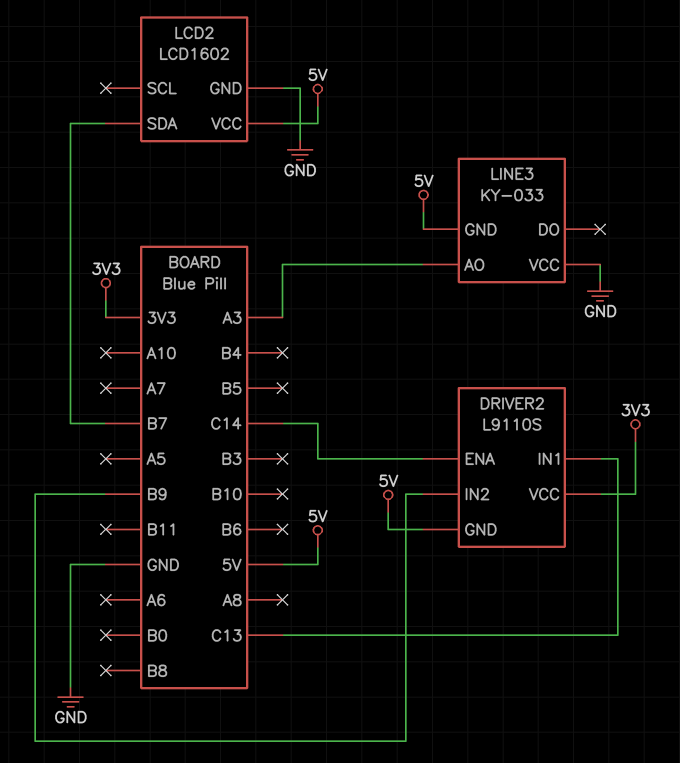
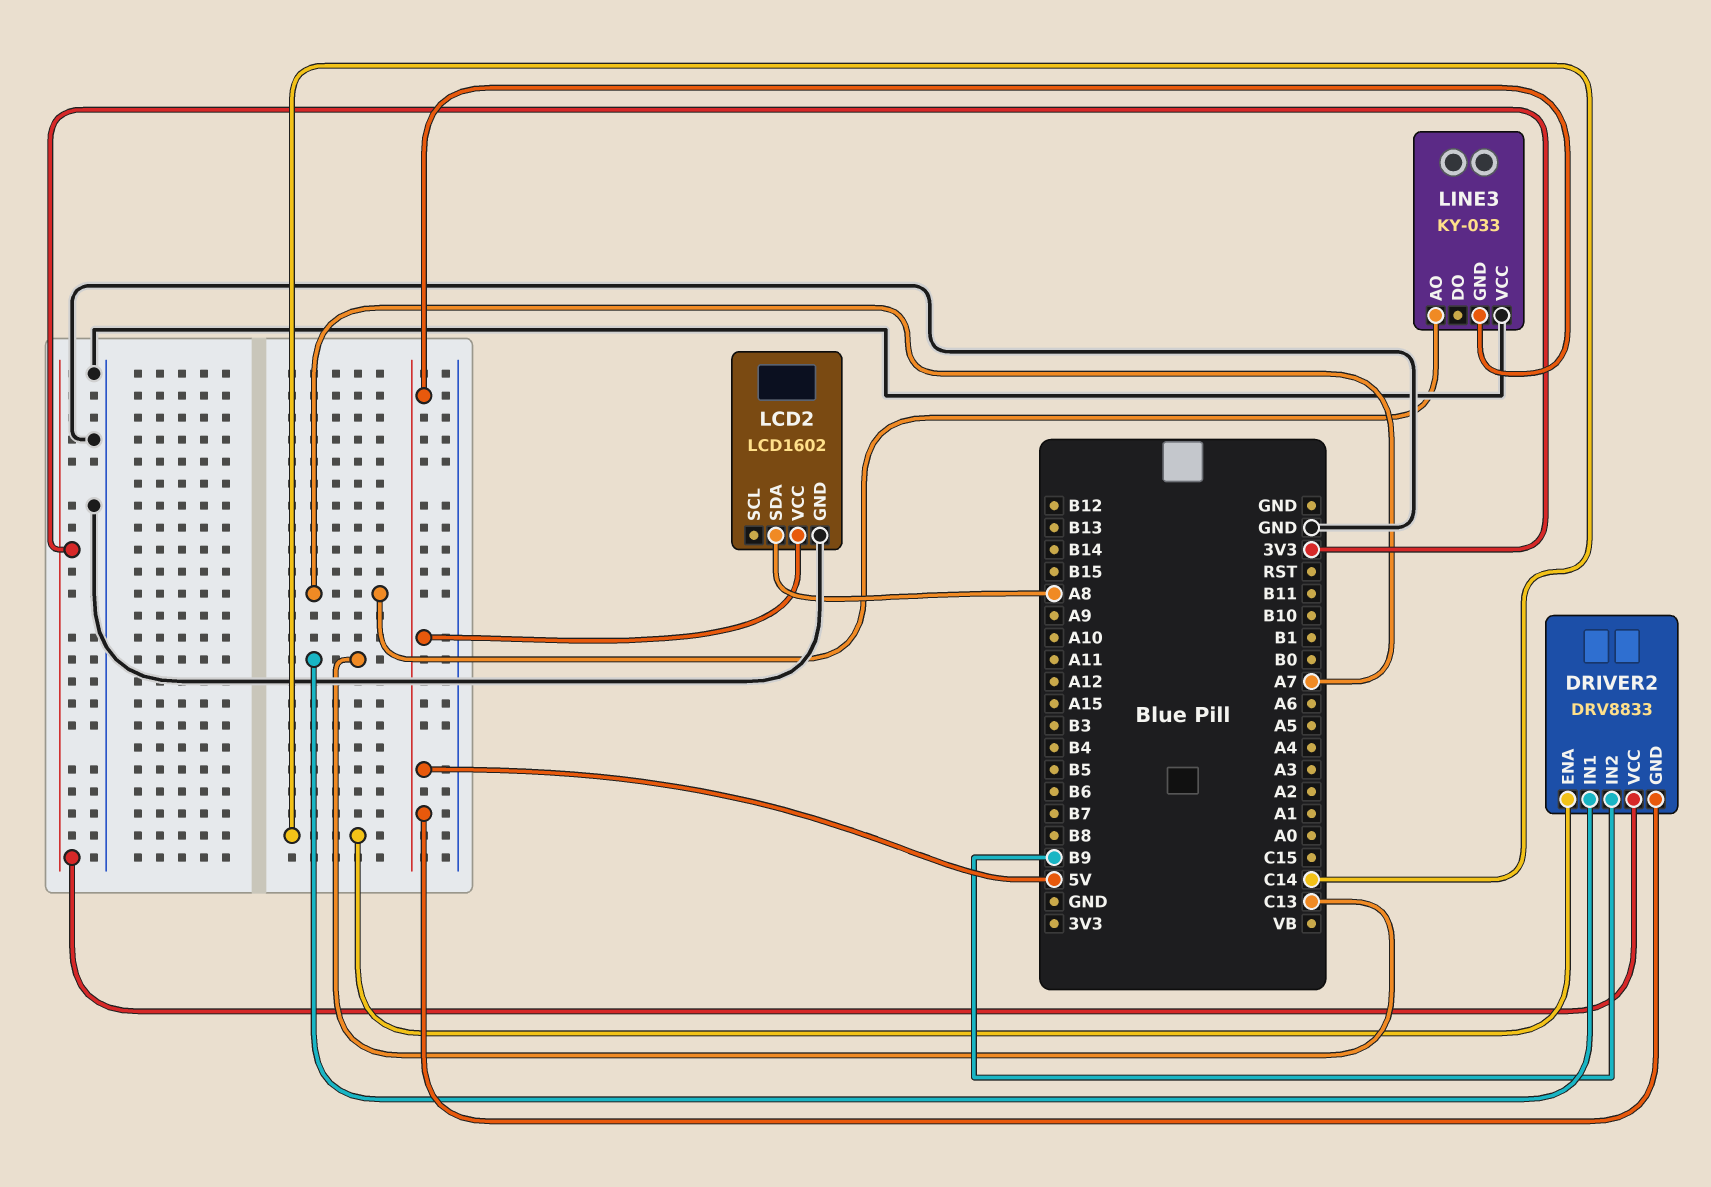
DRIVER2: L9110S -> DRV8833
LCD2 pin SDA: B7 -> A8
LINE3 pin AO: A3 -> A7

